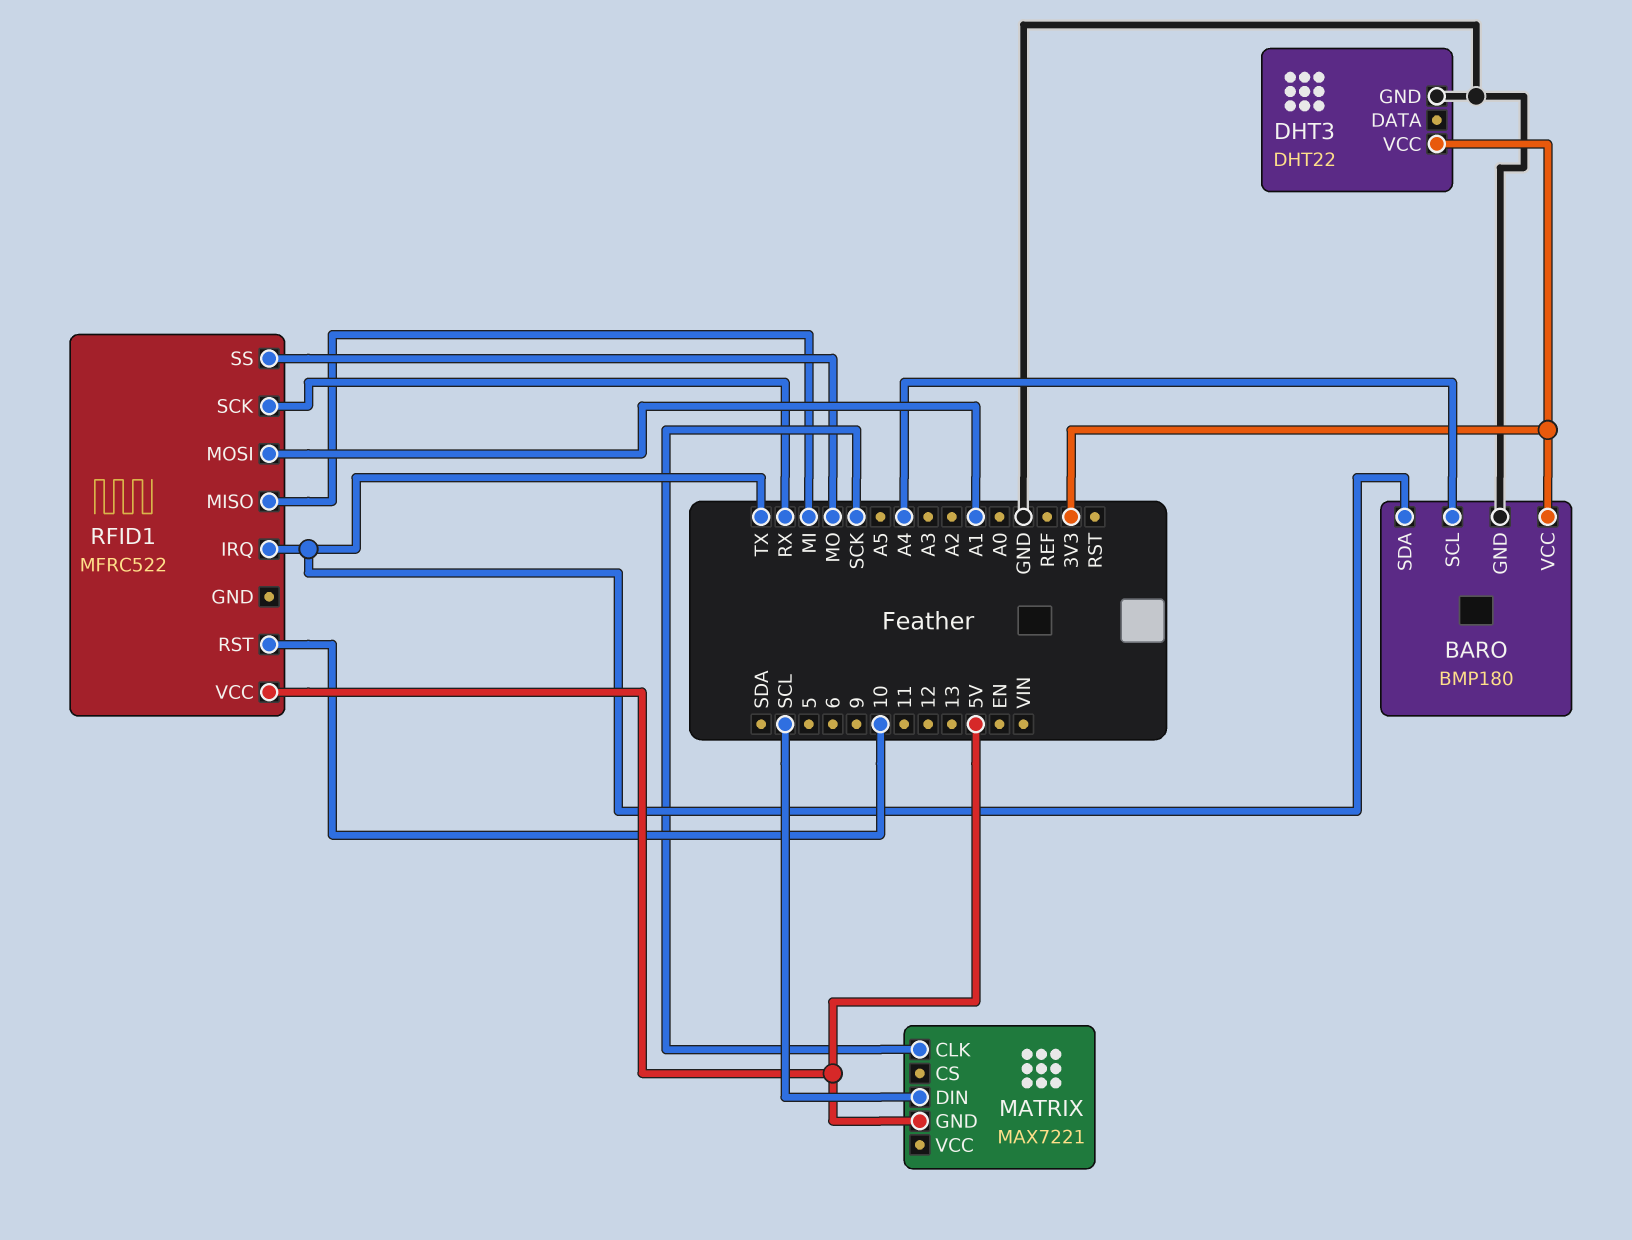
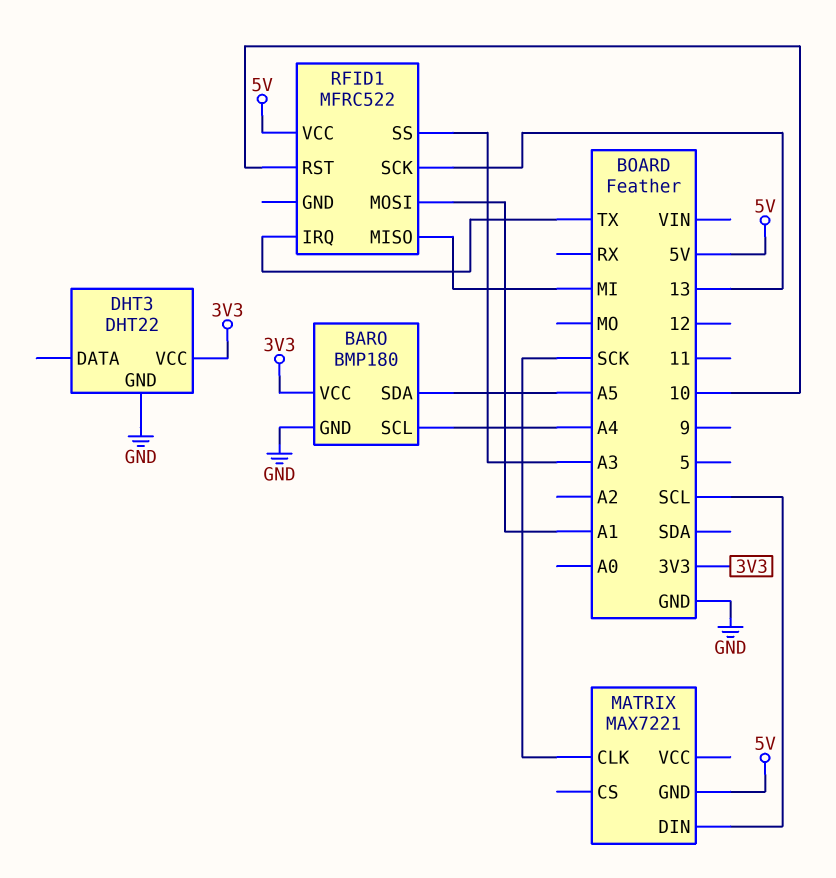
BARO pin SDA: TX -> A5
RFID1 pin SCK: RX -> 13
RFID1 pin SS: MO -> A3

